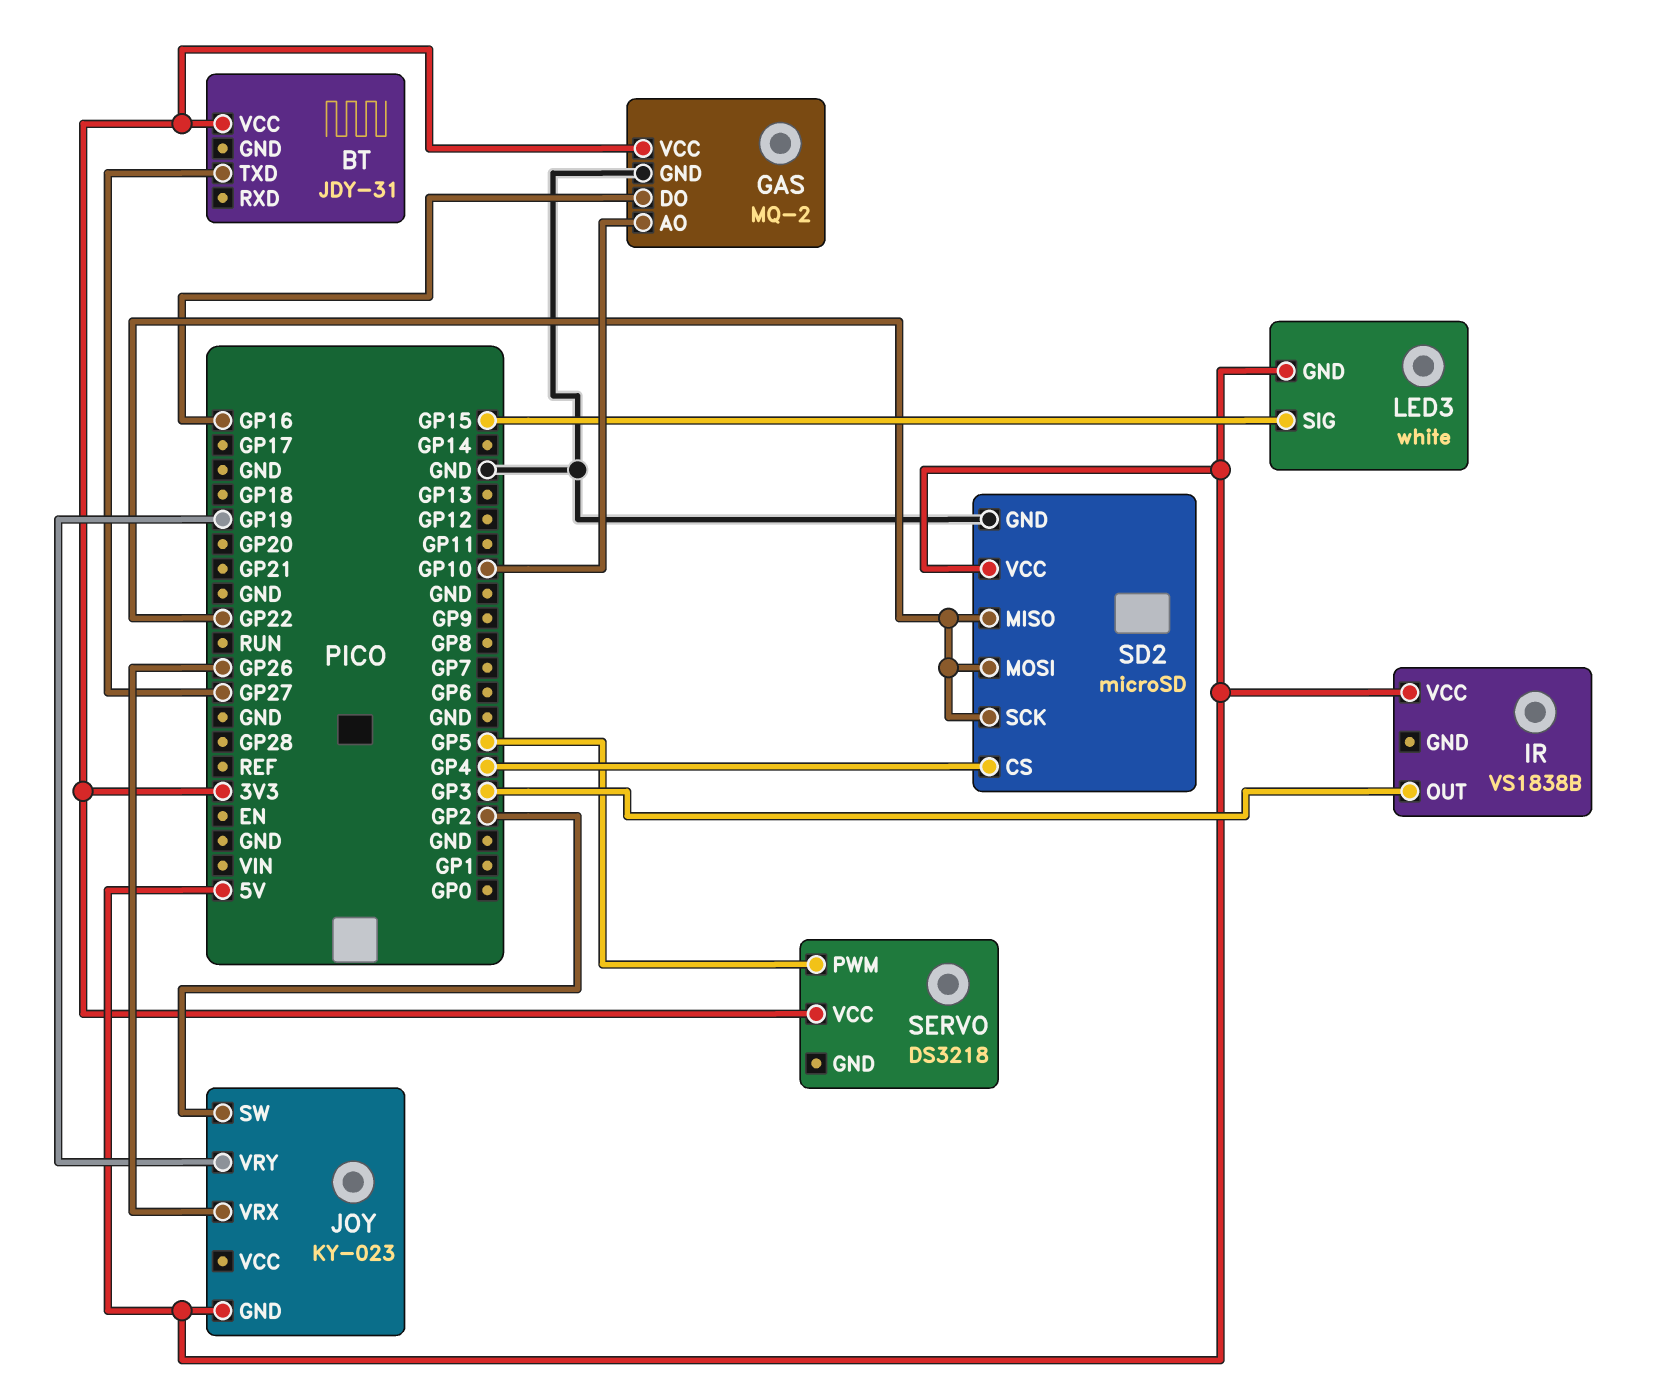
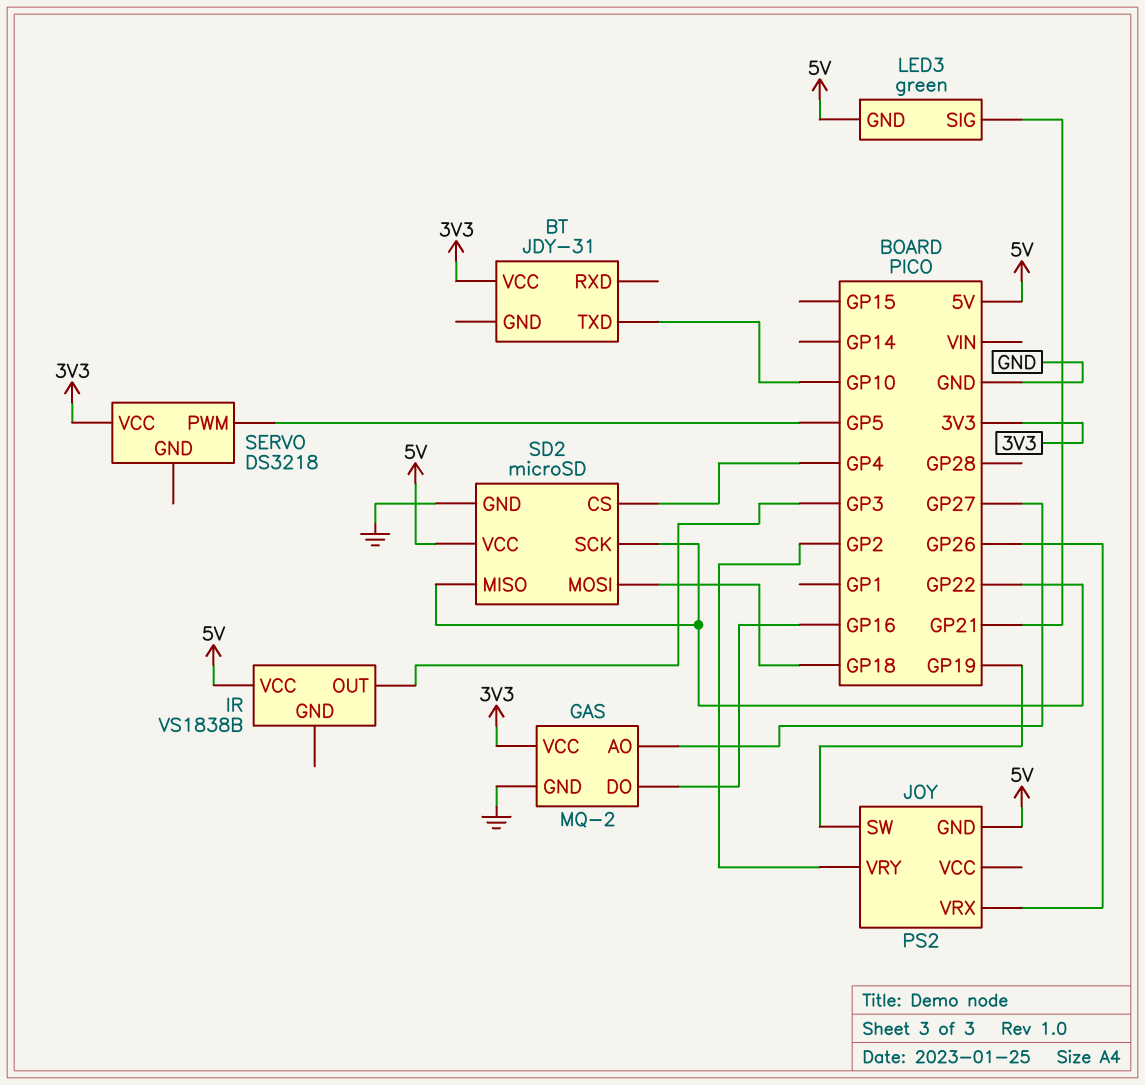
BT pin TXD: GP27 -> GP10
GAS pin AO: GP10 -> GP27
JOY: KY-023 -> PS2
JOY pin SW: GP2 -> GP19
JOY pin VRY: GP19 -> GP2
LED3: white -> green
LED3 pin SIG: GP15 -> GP21
SD2 pin MOSI: GP22 -> GP18

